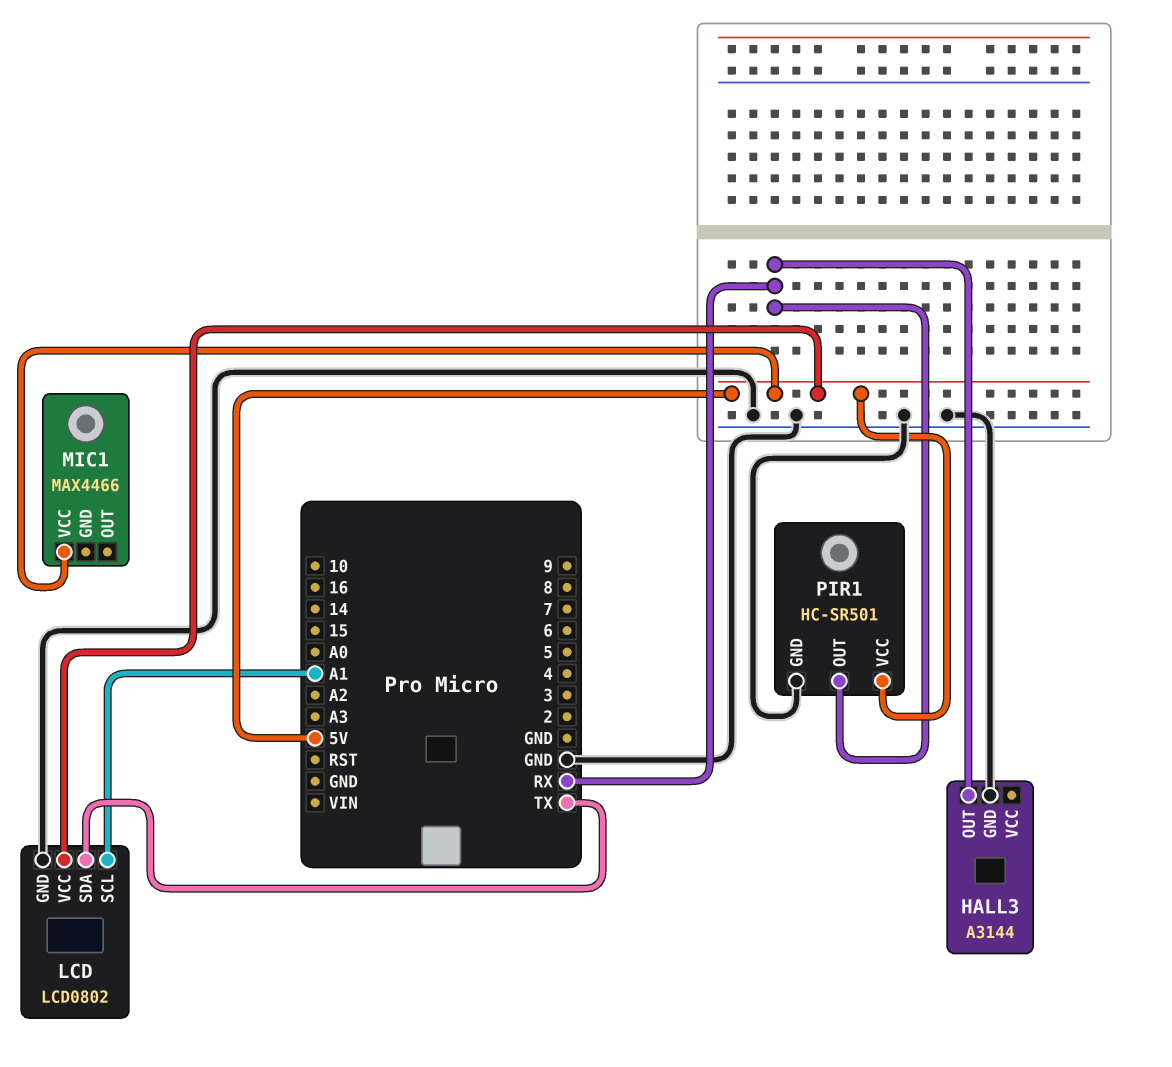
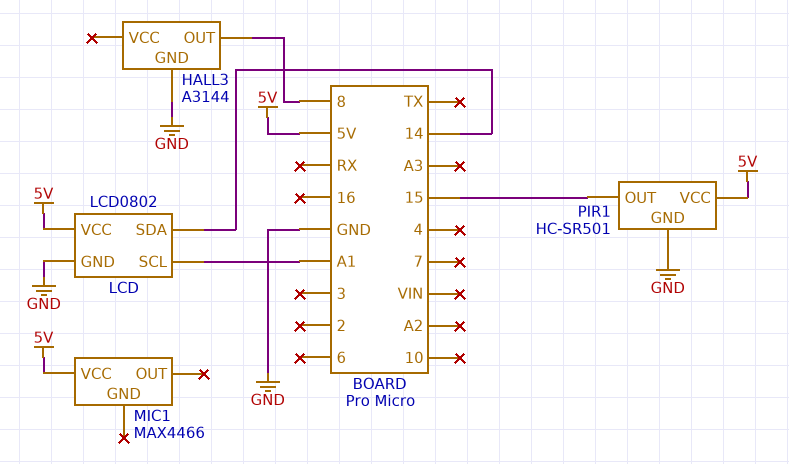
HALL3 pin OUT: RX -> 8
LCD pin SDA: TX -> 14
PIR1 pin OUT: RX -> 15

